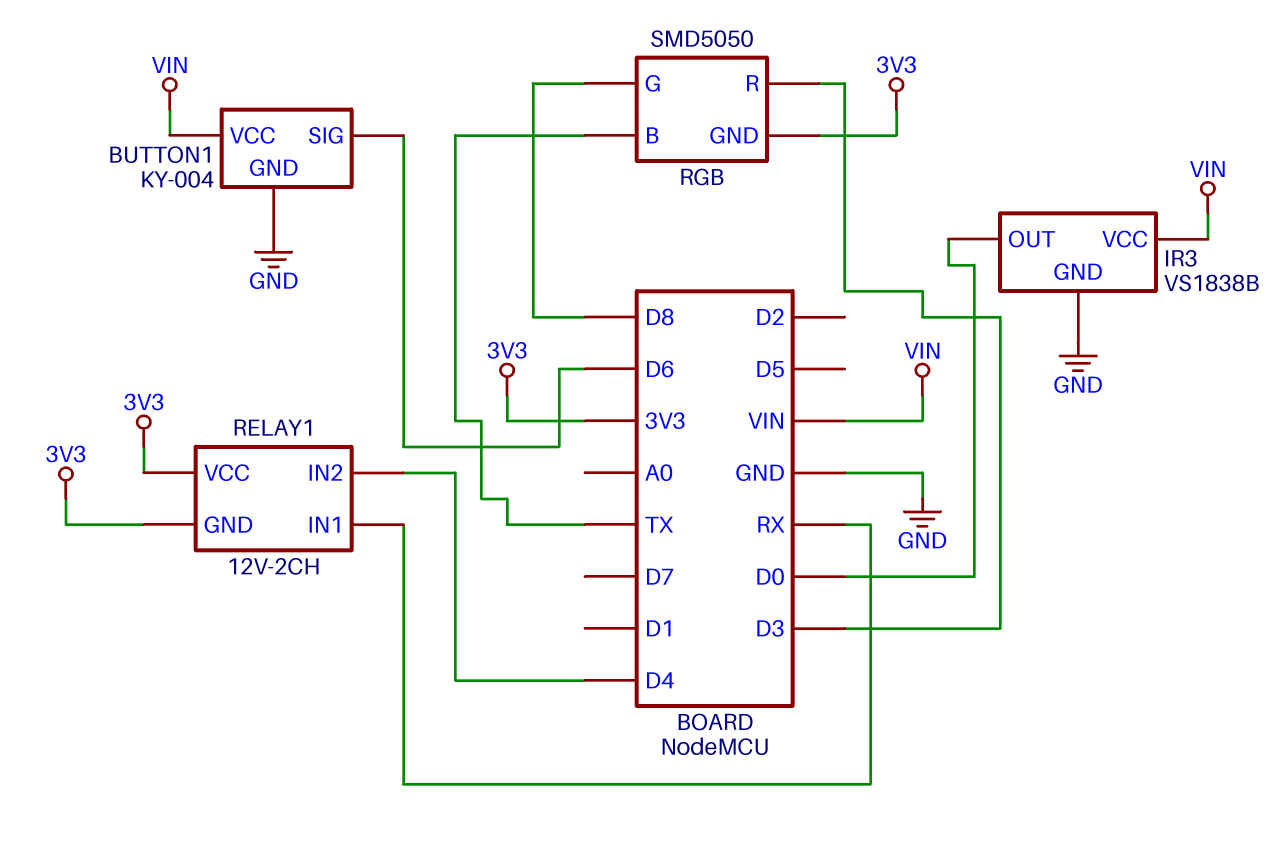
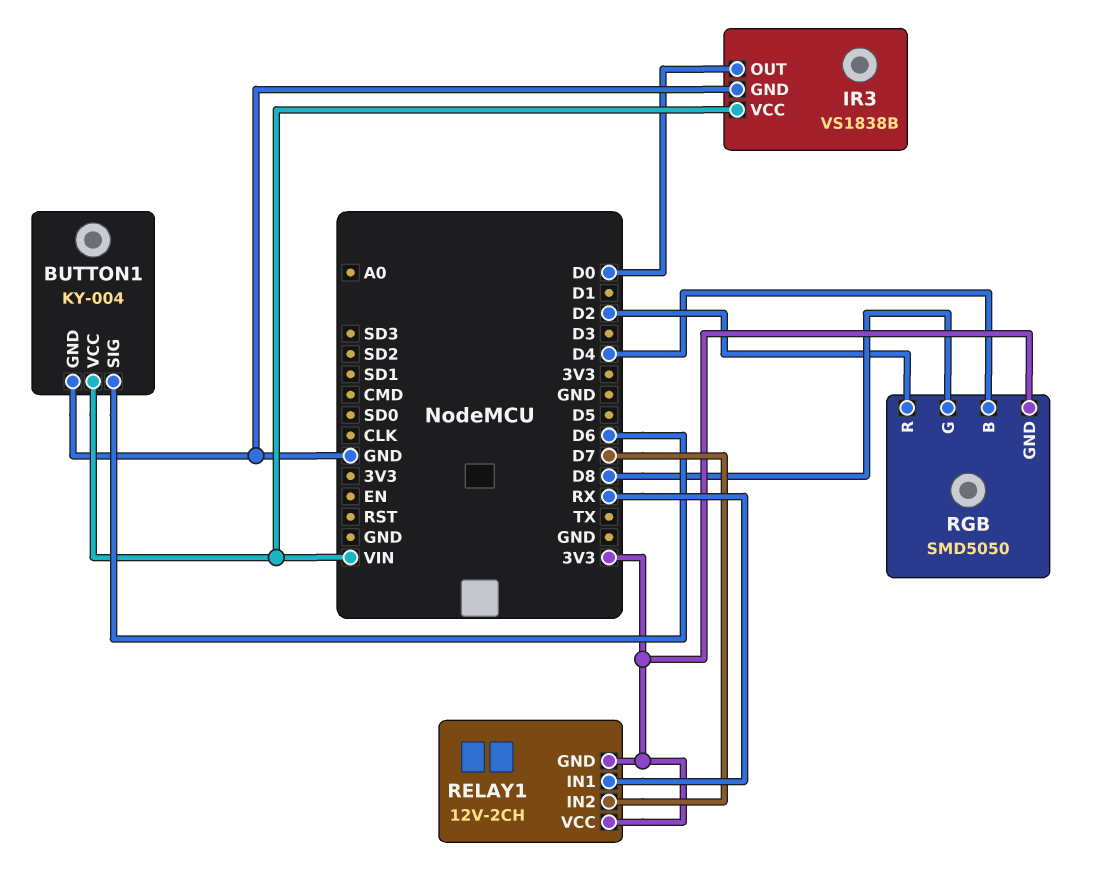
RELAY1 pin IN2: D4 -> D7
RGB pin B: TX -> D4
RGB pin R: D3 -> D2

